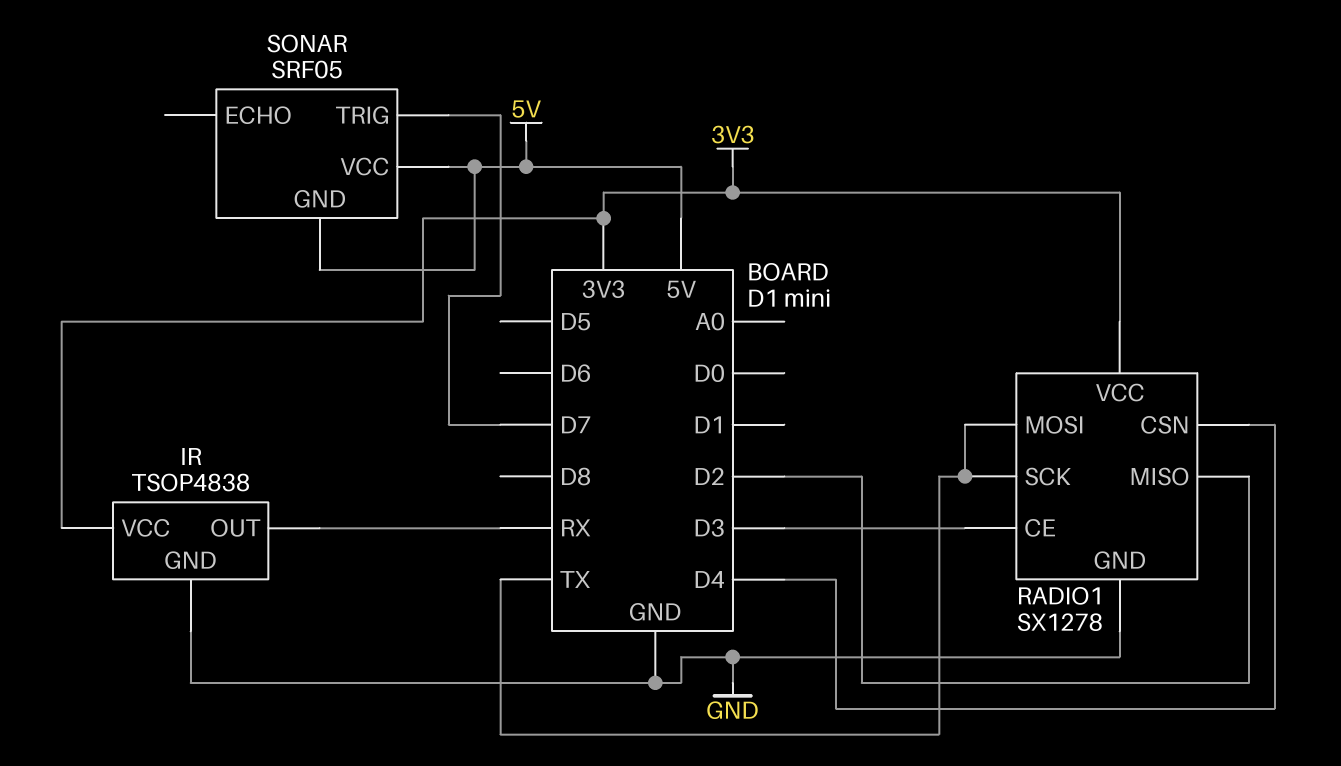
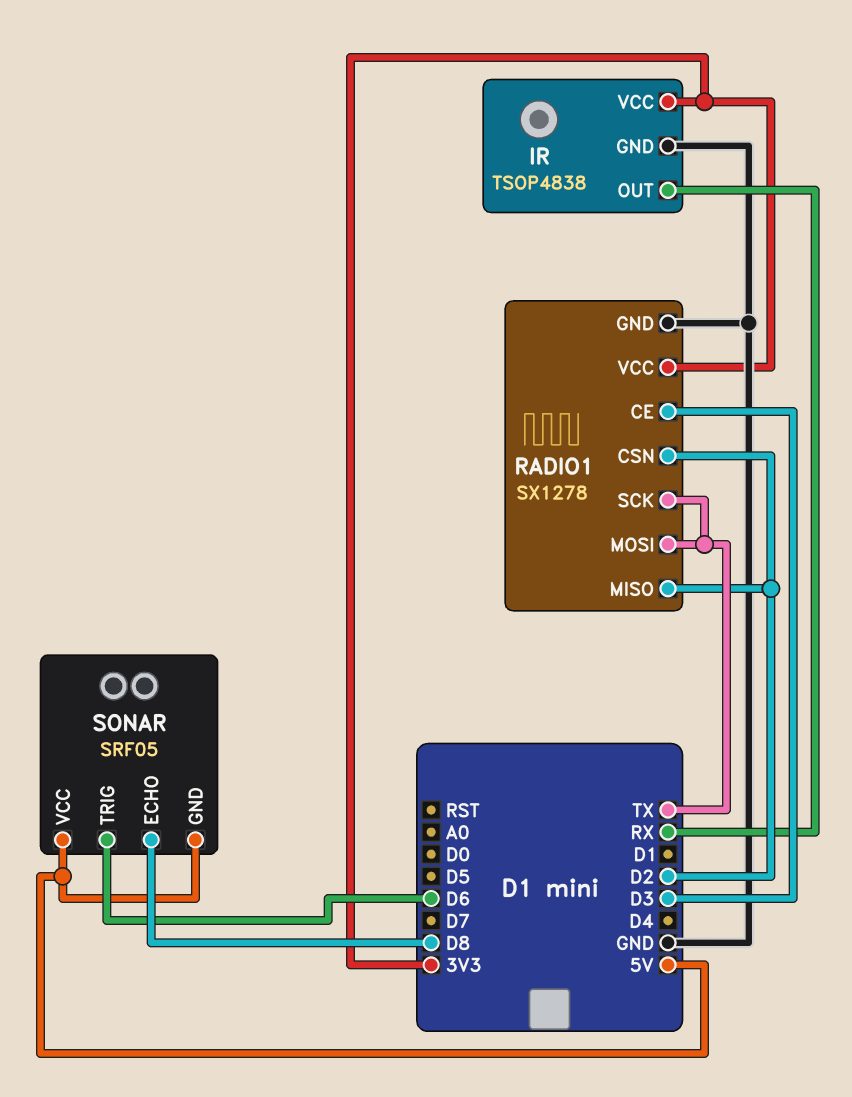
RADIO1 pin CSN: D4 -> D2
SONAR pin ECHO: none -> D8
SONAR pin TRIG: D7 -> D6

